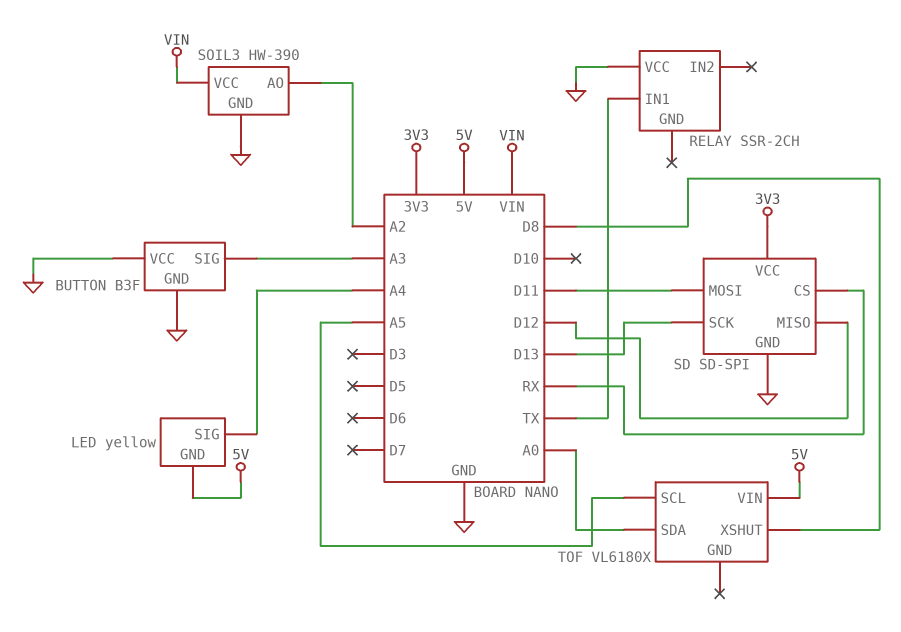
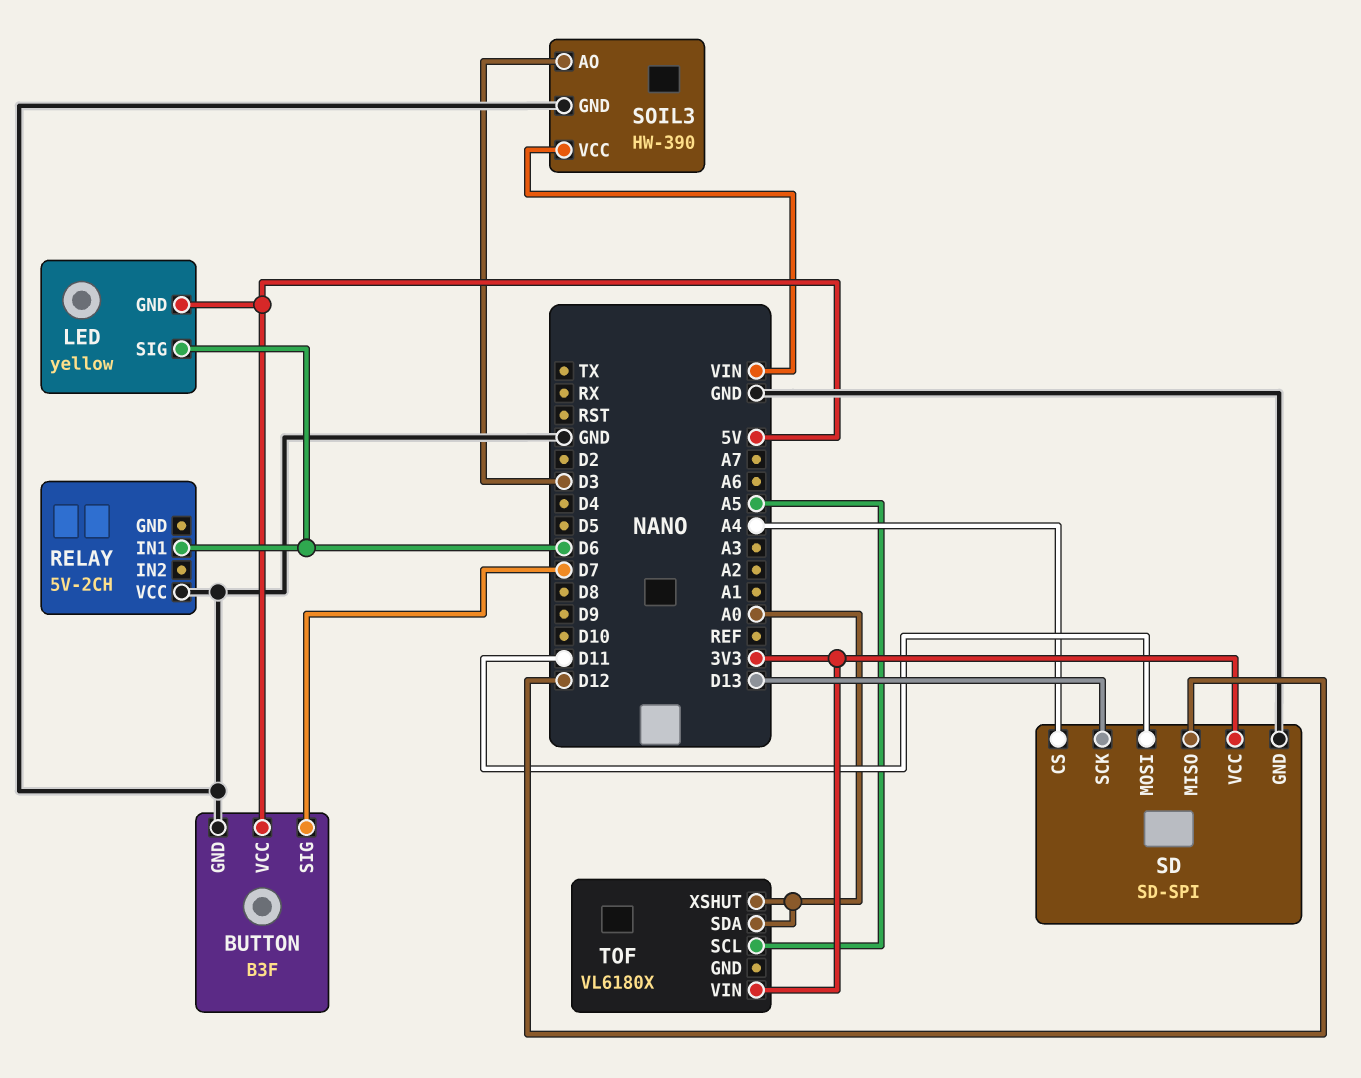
BUTTON pin SIG: A3 -> D7
BUTTON pin VCC: GND -> 5V
LED pin SIG: A4 -> D6
RELAY: SSR-2CH -> 5V-2CH
RELAY pin IN1: TX -> D6
SD pin CS: RX -> A4
SOIL3 pin AO: A2 -> D3
TOF pin VIN: 5V -> 3V3
TOF pin XSHUT: D8 -> A0

